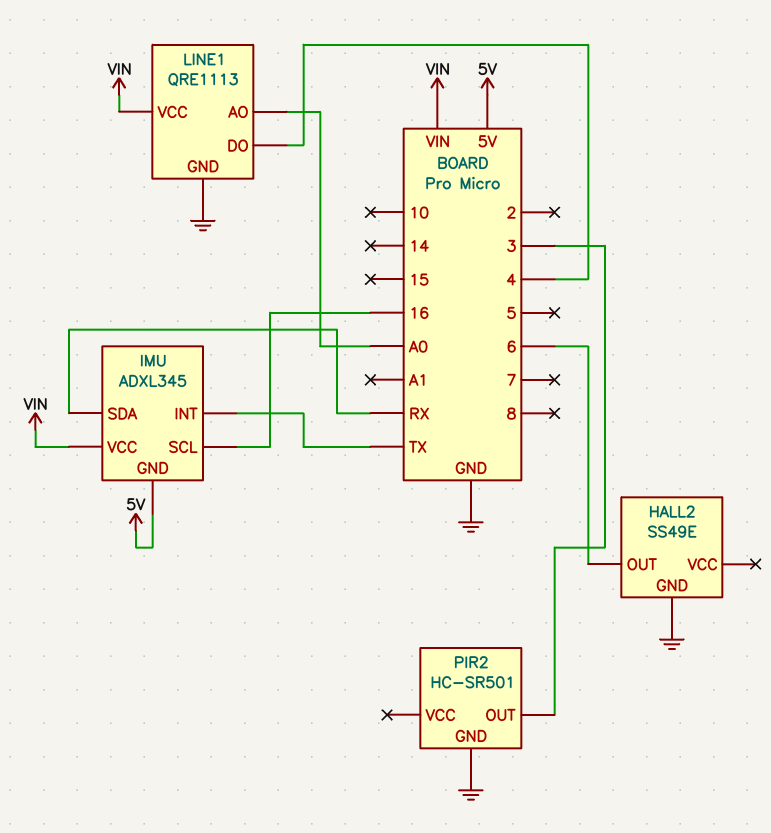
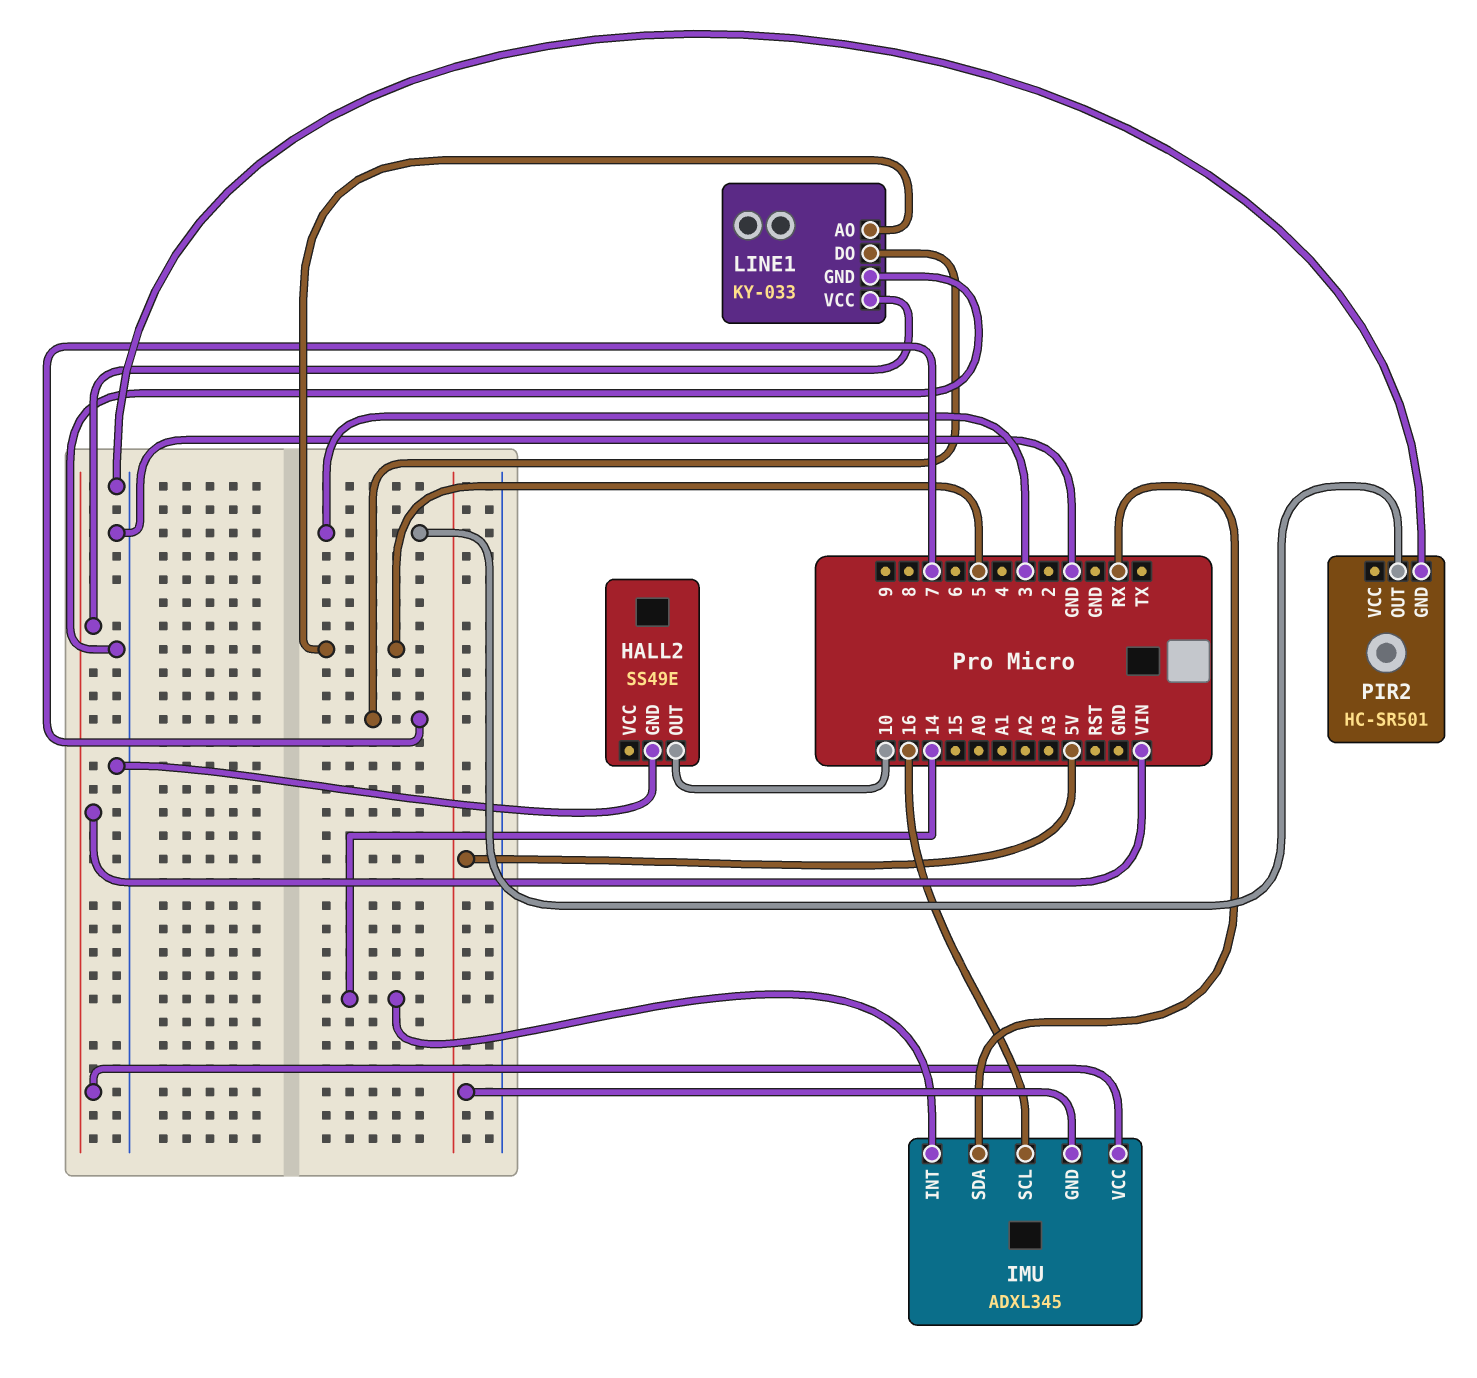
HALL2 pin OUT: 6 -> 10
IMU pin INT: TX -> 14
LINE1: QRE1113 -> KY-033
LINE1 pin AO: A0 -> 5
LINE1 pin DO: 4 -> 7

